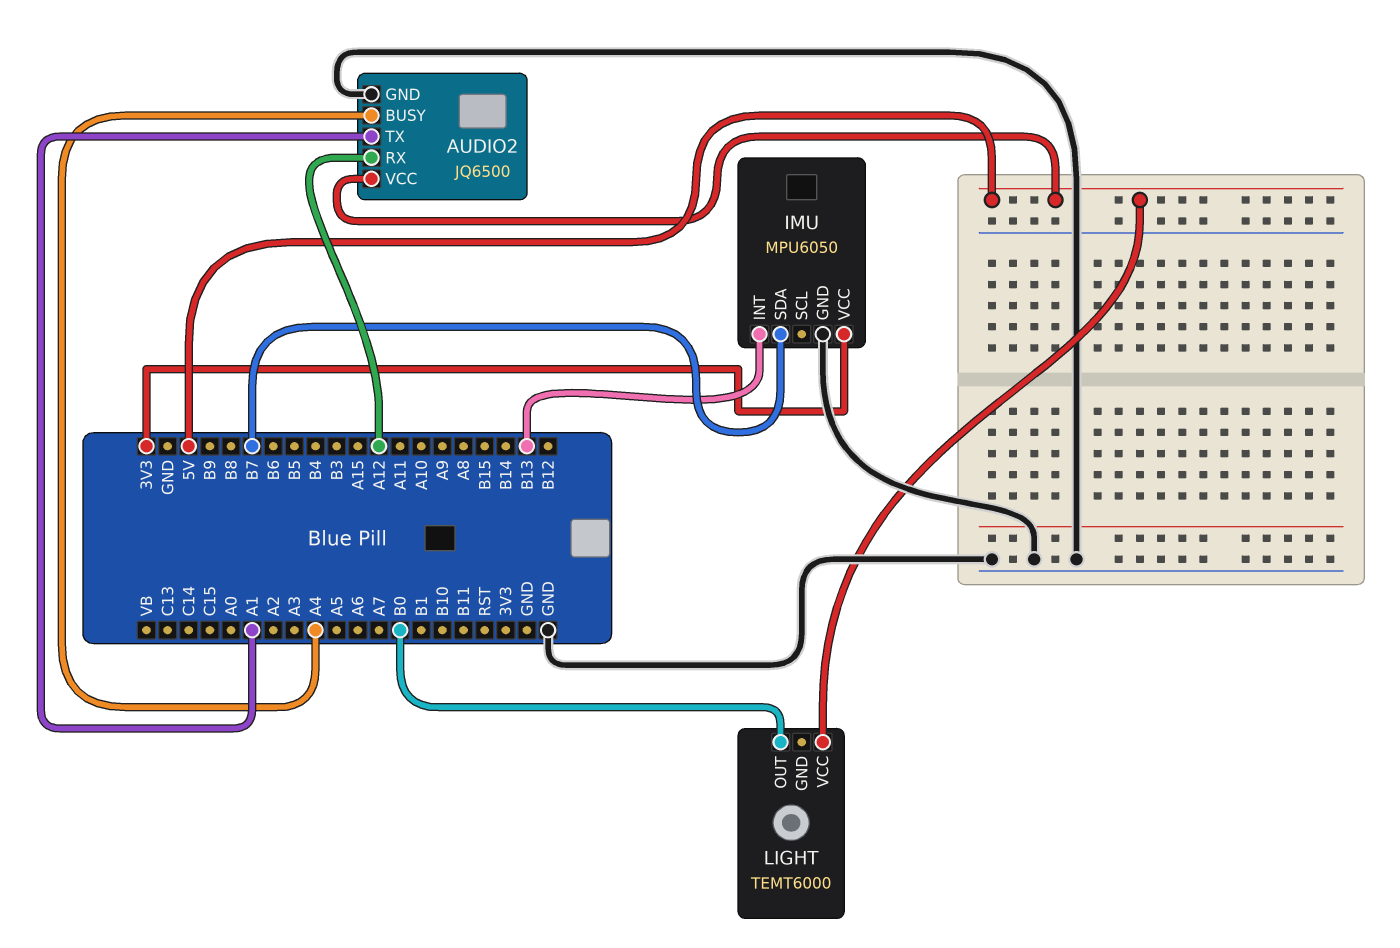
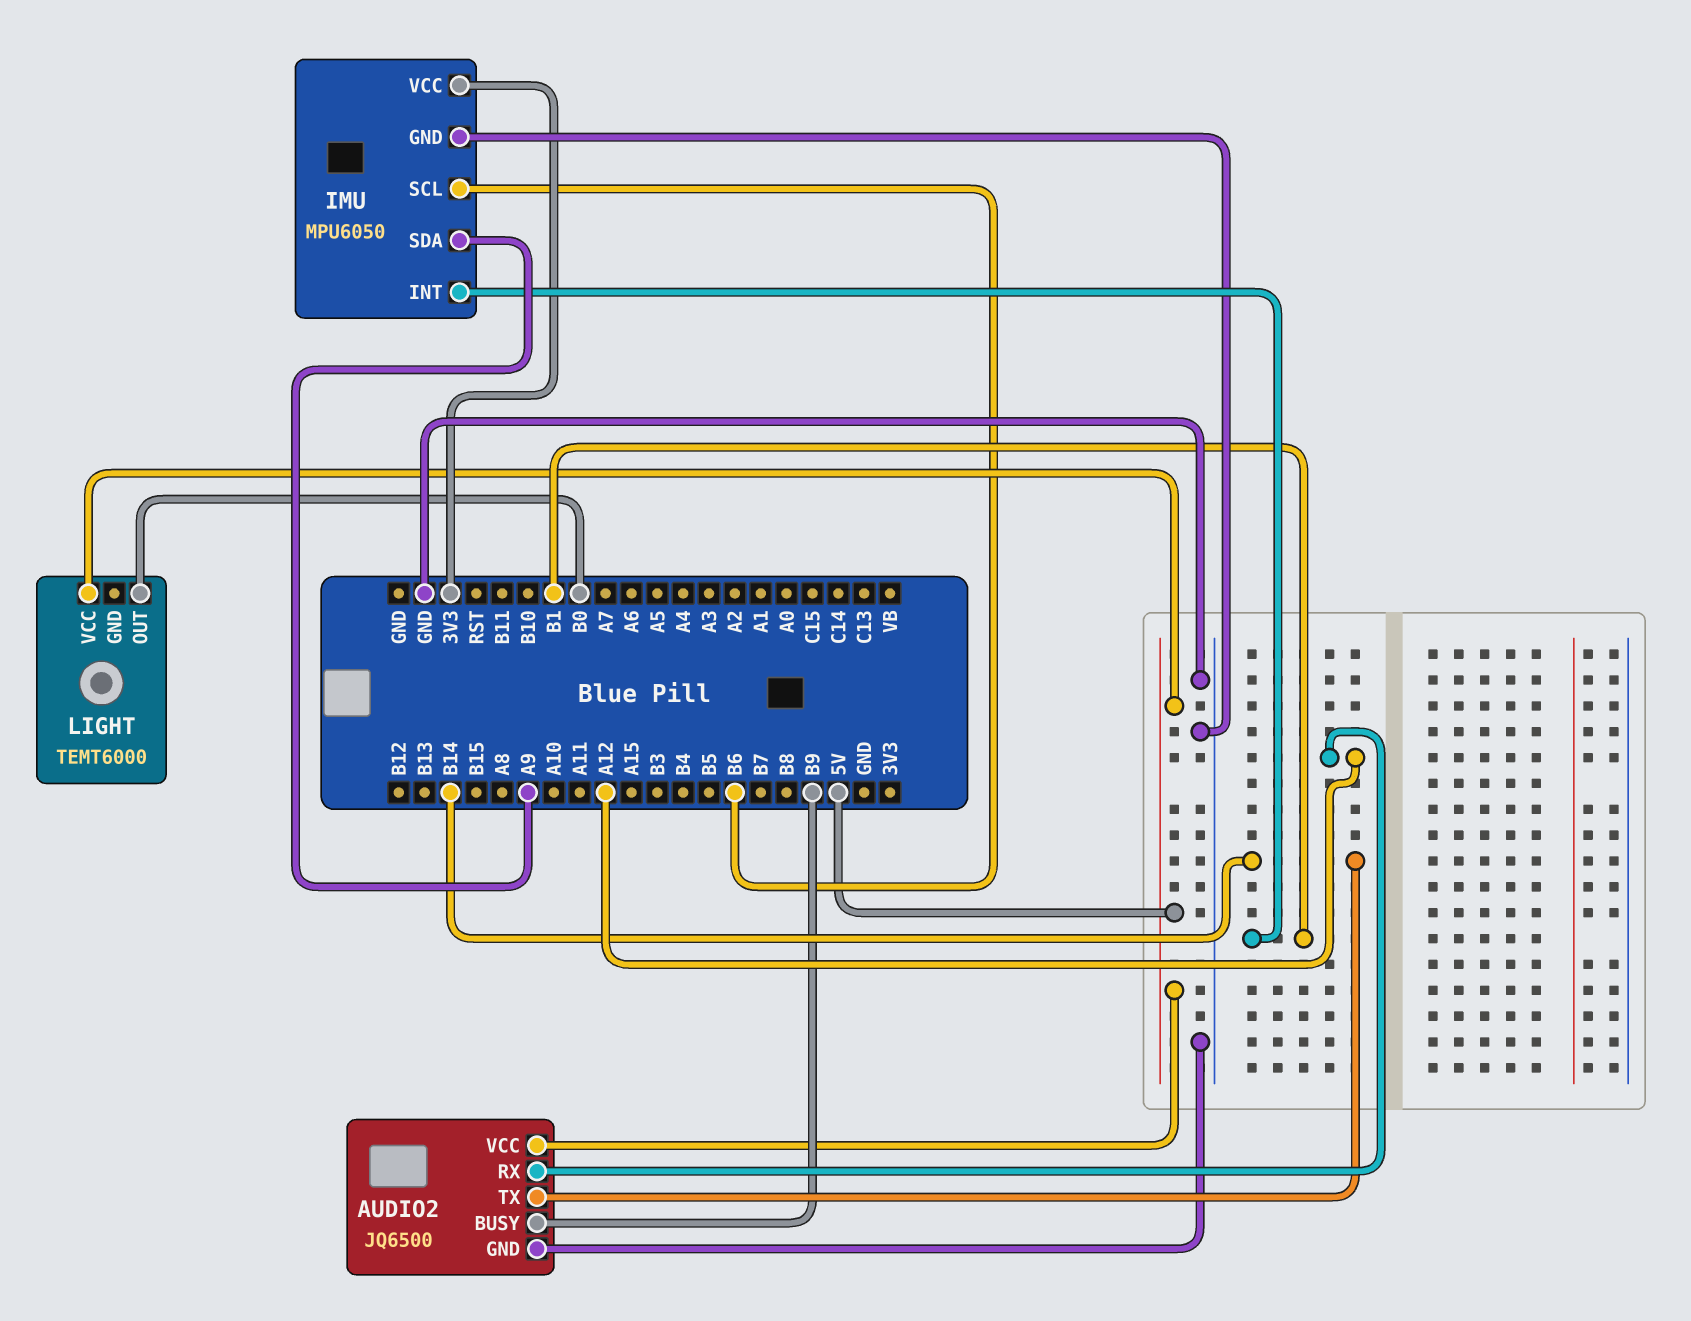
AUDIO2 pin BUSY: A4 -> B9
AUDIO2 pin TX: A1 -> B14
IMU pin INT: B13 -> B1
IMU pin SCL: none -> B6
IMU pin SDA: B7 -> A9

